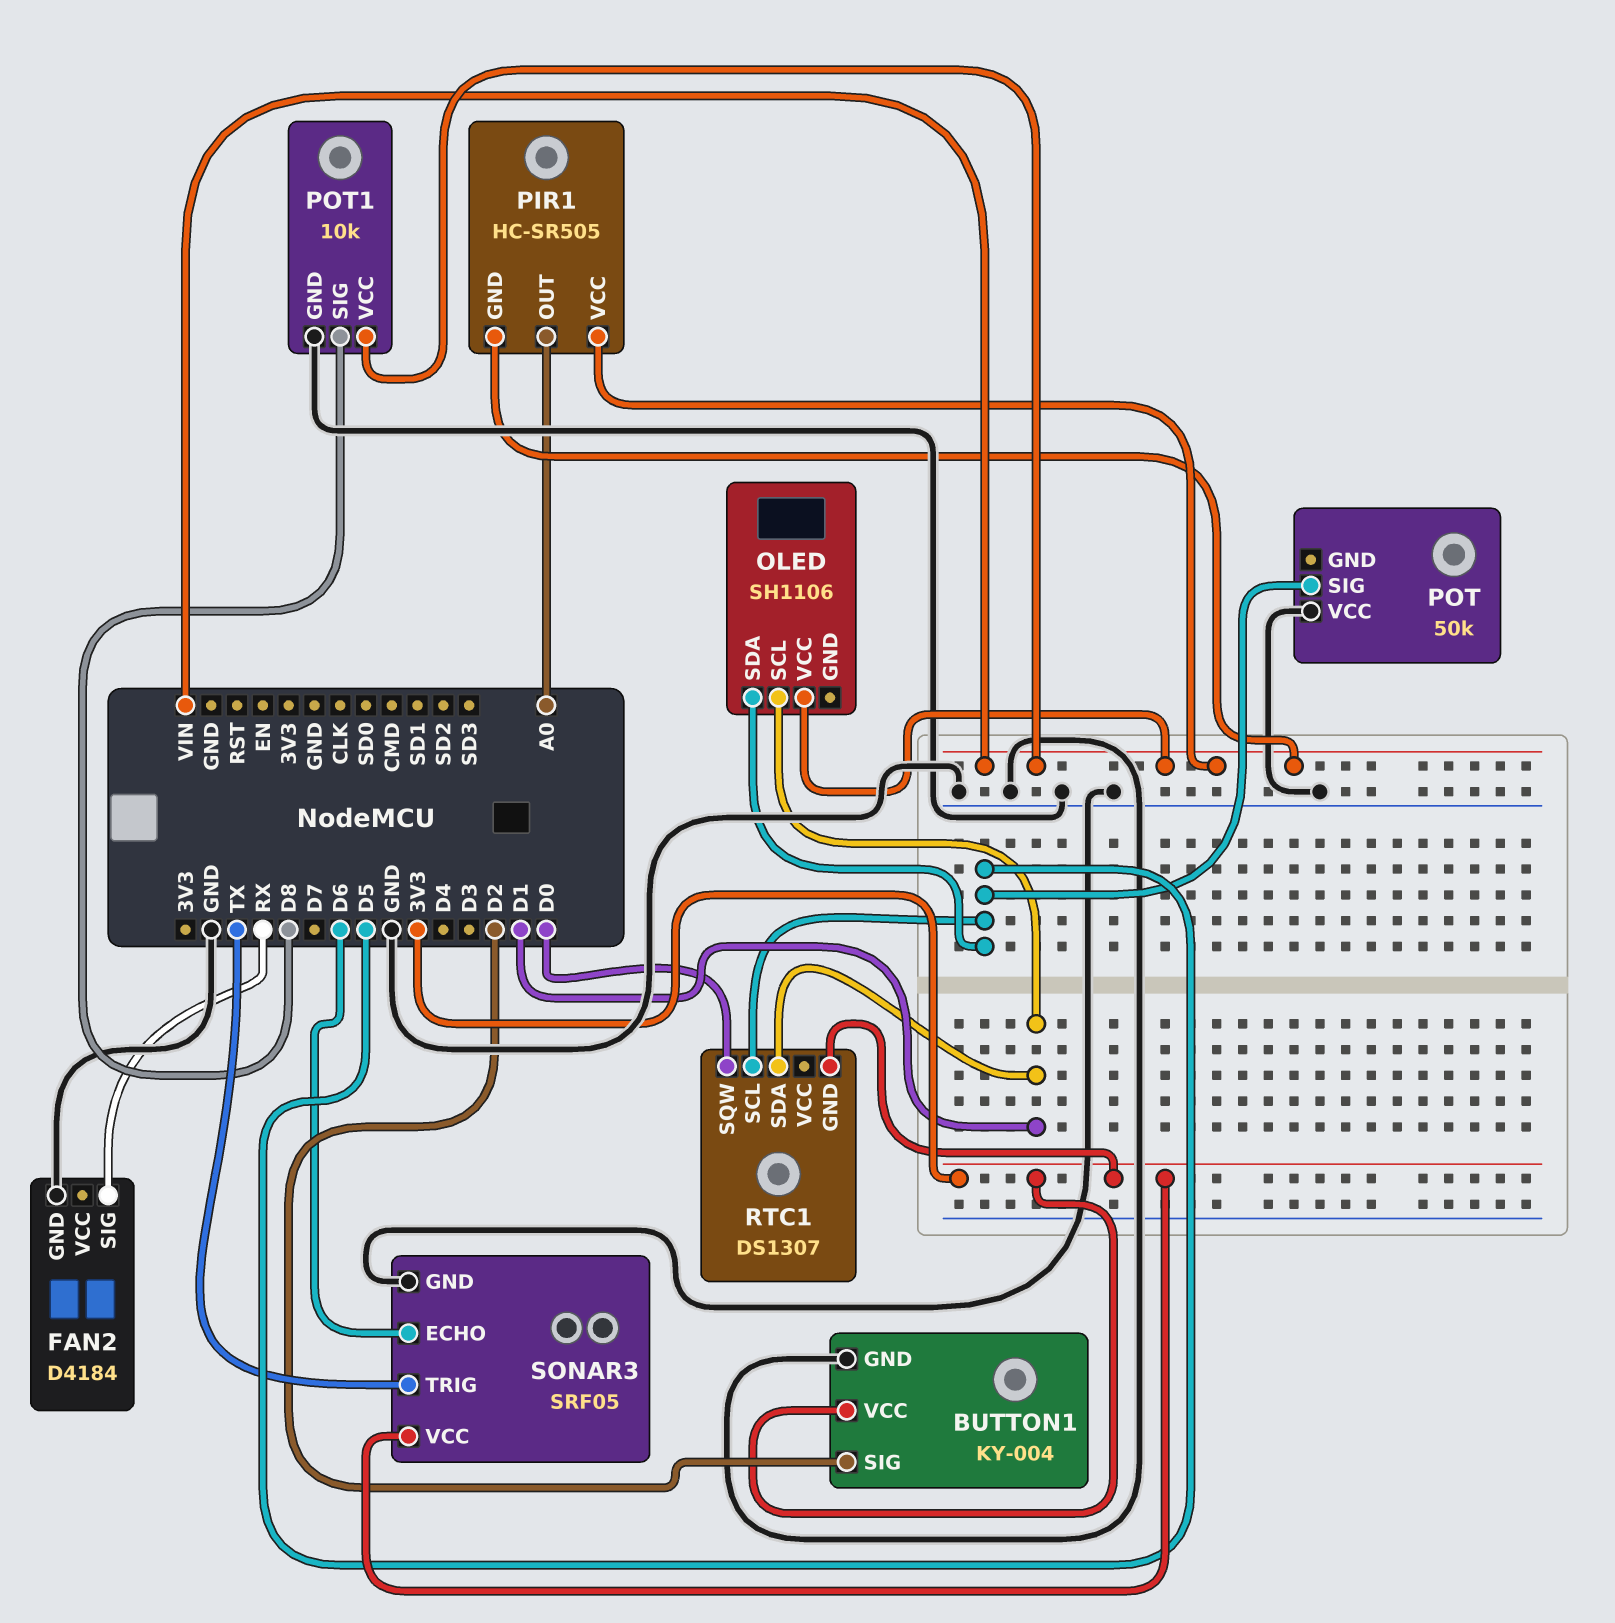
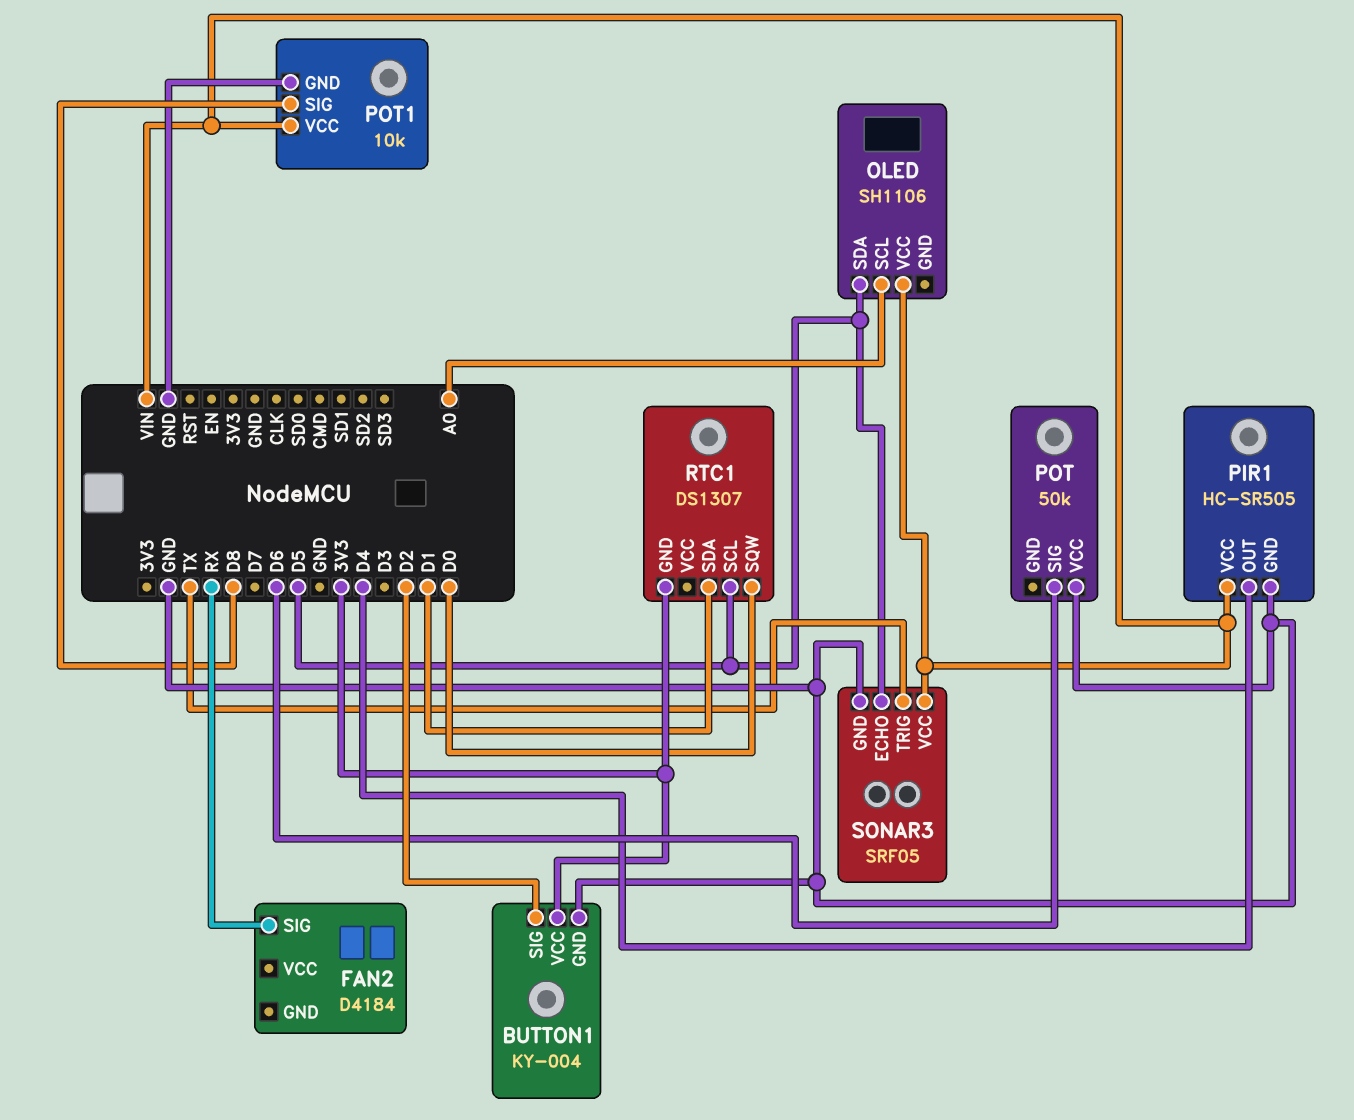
FAN2 pin GND: GND -> none
OLED pin SCL: D1 -> A0
PIR1 pin GND: VIN -> GND
PIR1 pin OUT: A0 -> D4
POT pin SIG: D5 -> D6
SONAR3 pin ECHO: D6 -> D5
SONAR3 pin VCC: 3V3 -> VIN

